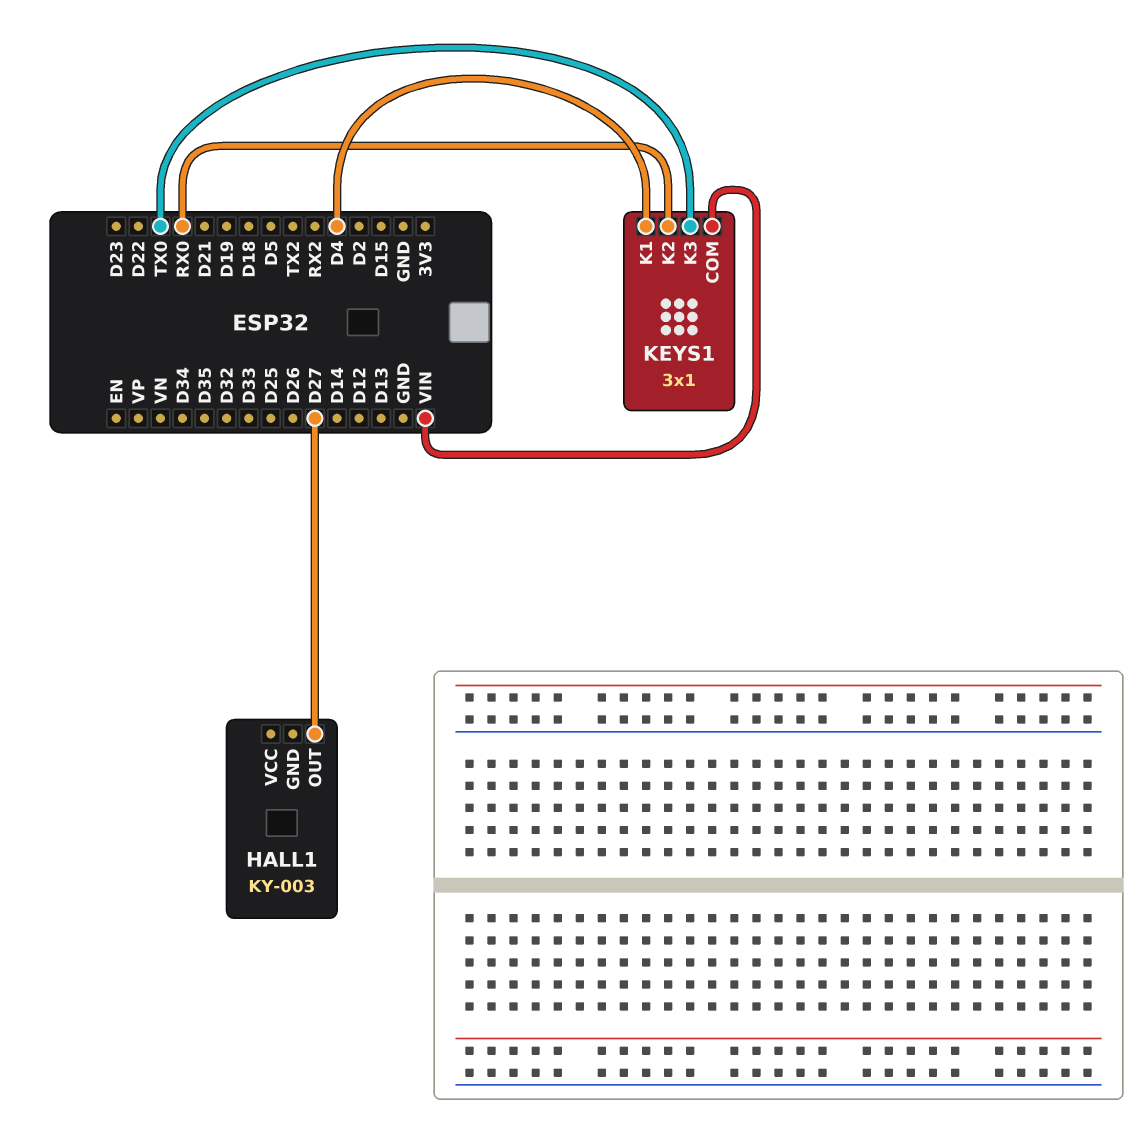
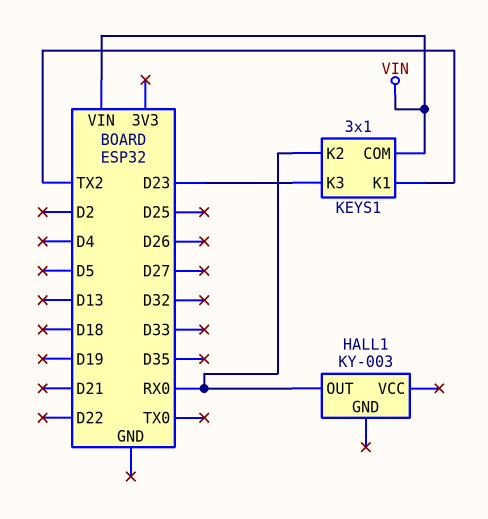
HALL1 pin OUT: D27 -> RX0
KEYS1 pin K1: D4 -> TX2
KEYS1 pin K3: TX0 -> D23

